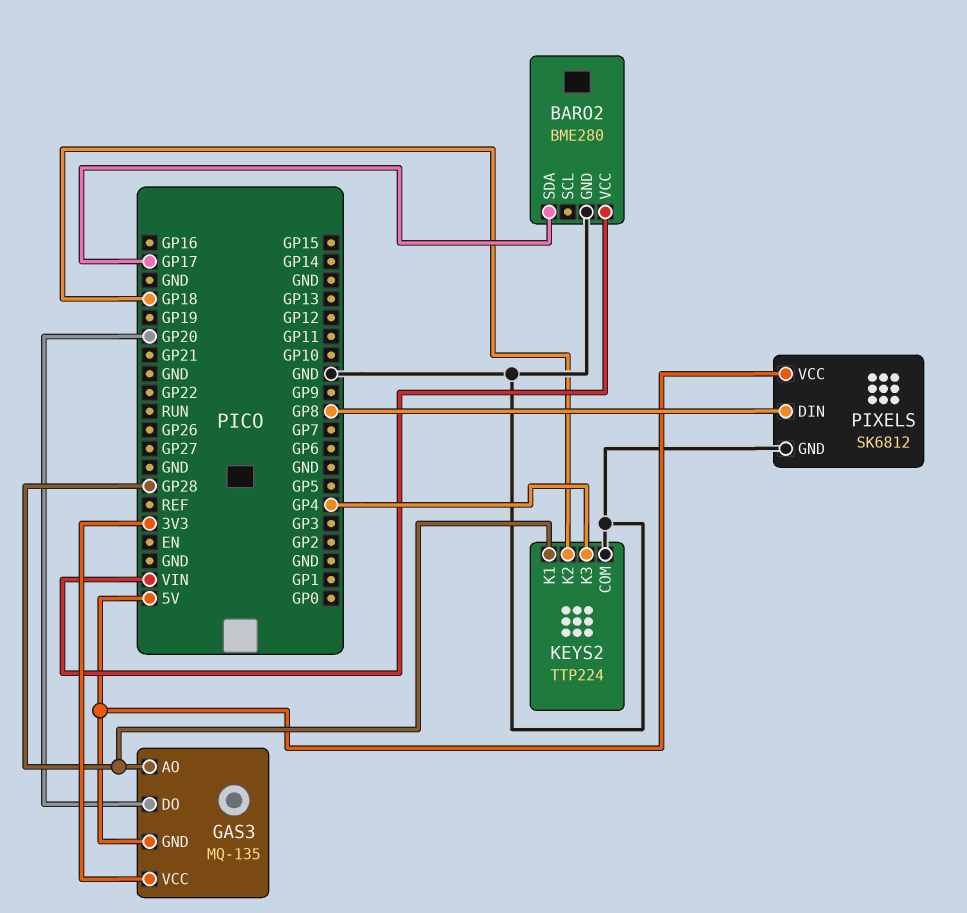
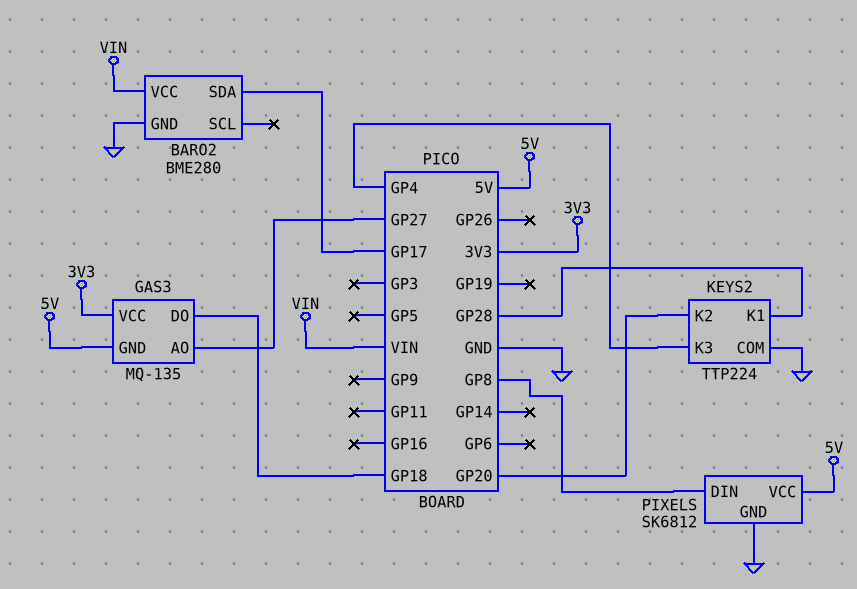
GAS3 pin AO: GP28 -> GP27
GAS3 pin DO: GP20 -> GP18
KEYS2 pin K2: GP18 -> GP20

